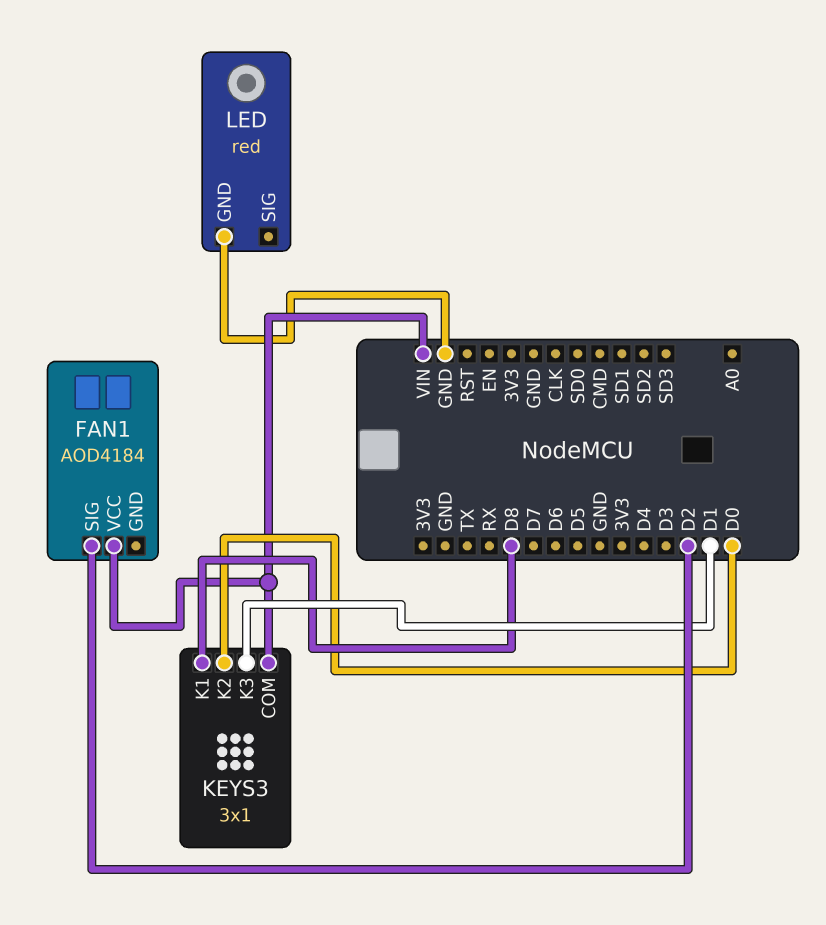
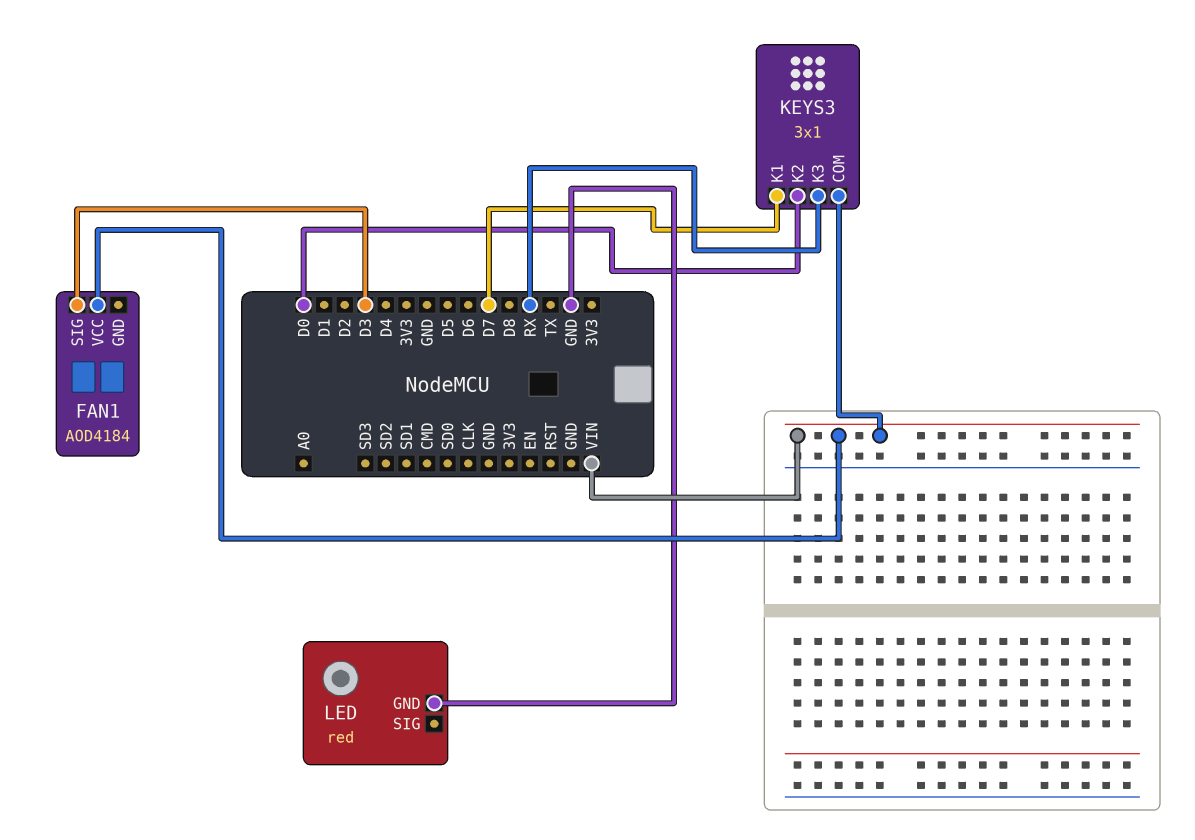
FAN1 pin SIG: D2 -> D3
KEYS3 pin K1: D8 -> D7
KEYS3 pin K3: D1 -> RX

